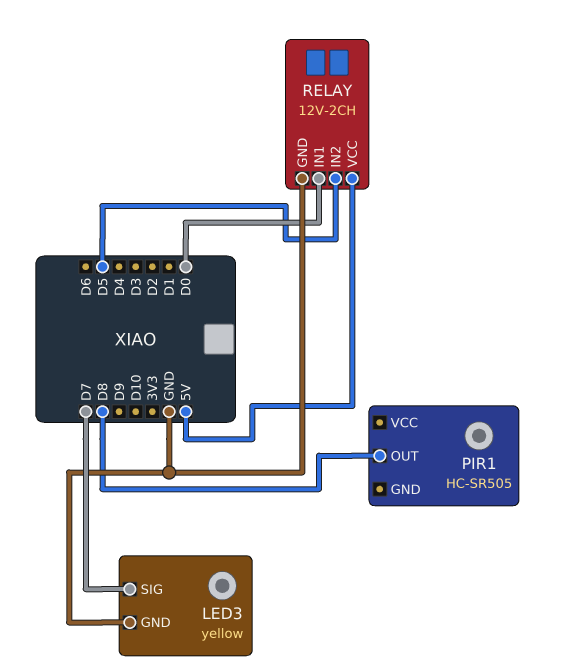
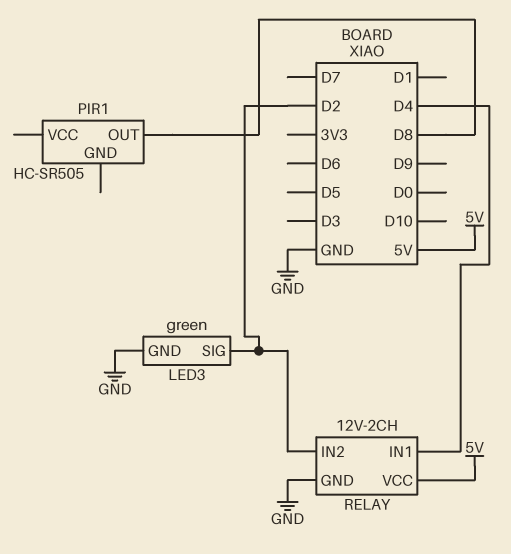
LED3: yellow -> green
LED3 pin SIG: D7 -> D2
RELAY pin IN1: D0 -> D4
RELAY pin IN2: D5 -> D2

